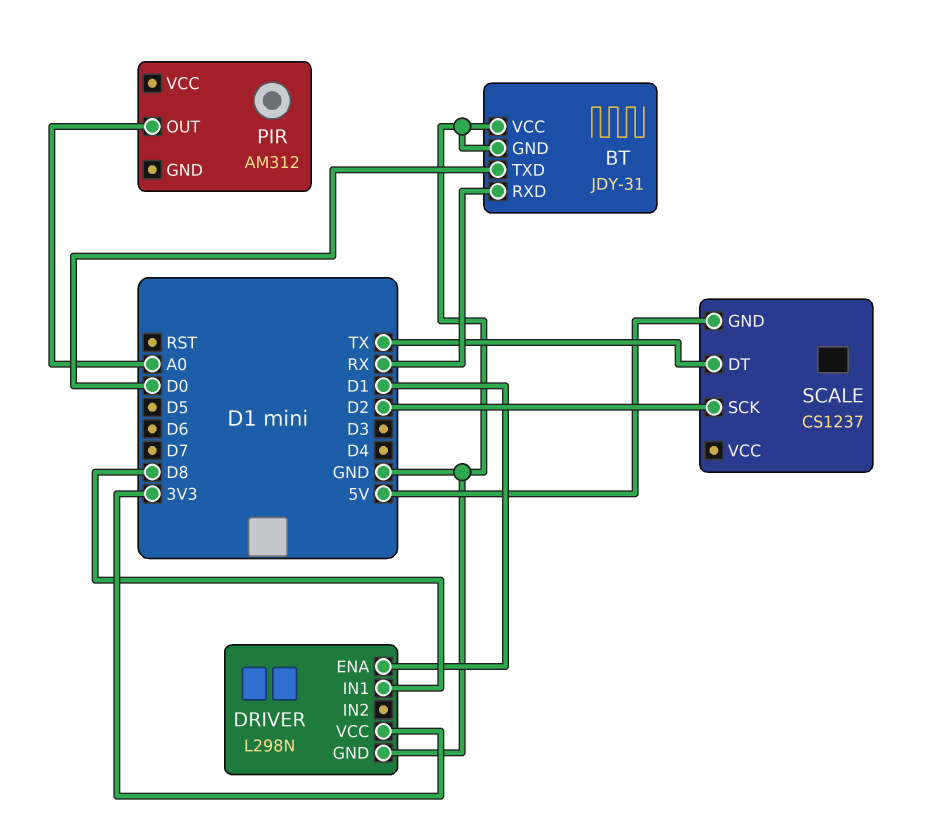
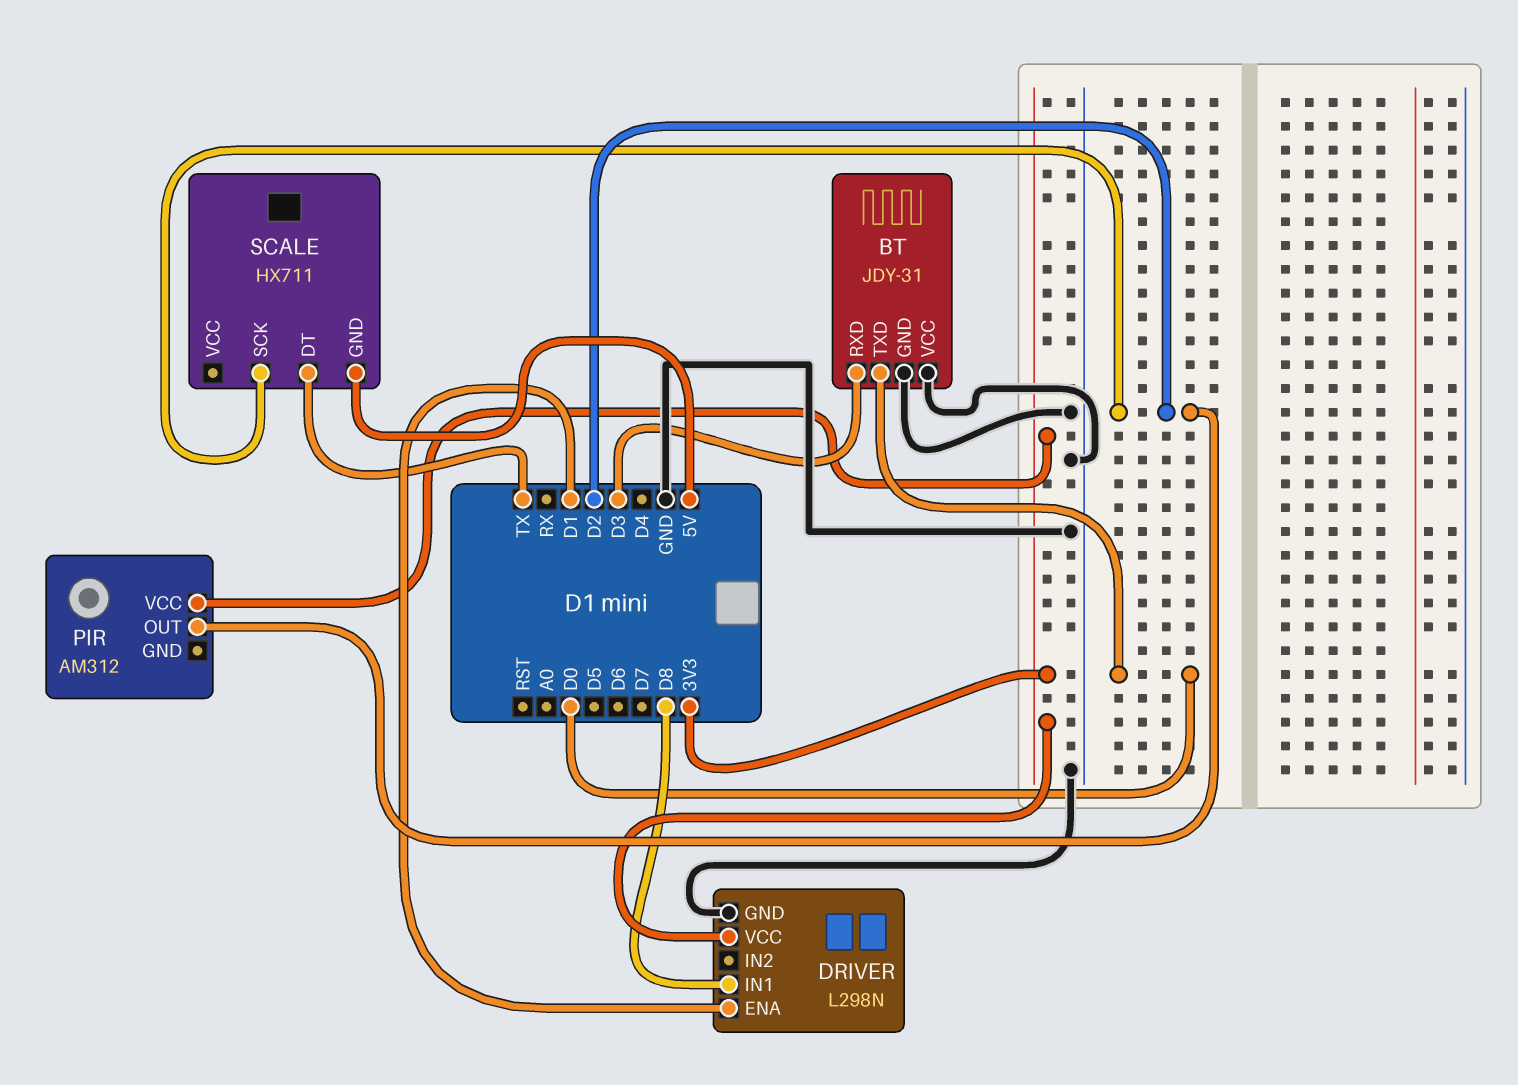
BT pin RXD: RX -> D3
PIR pin OUT: A0 -> D2
PIR pin VCC: none -> 3V3
SCALE: CS1237 -> HX711

